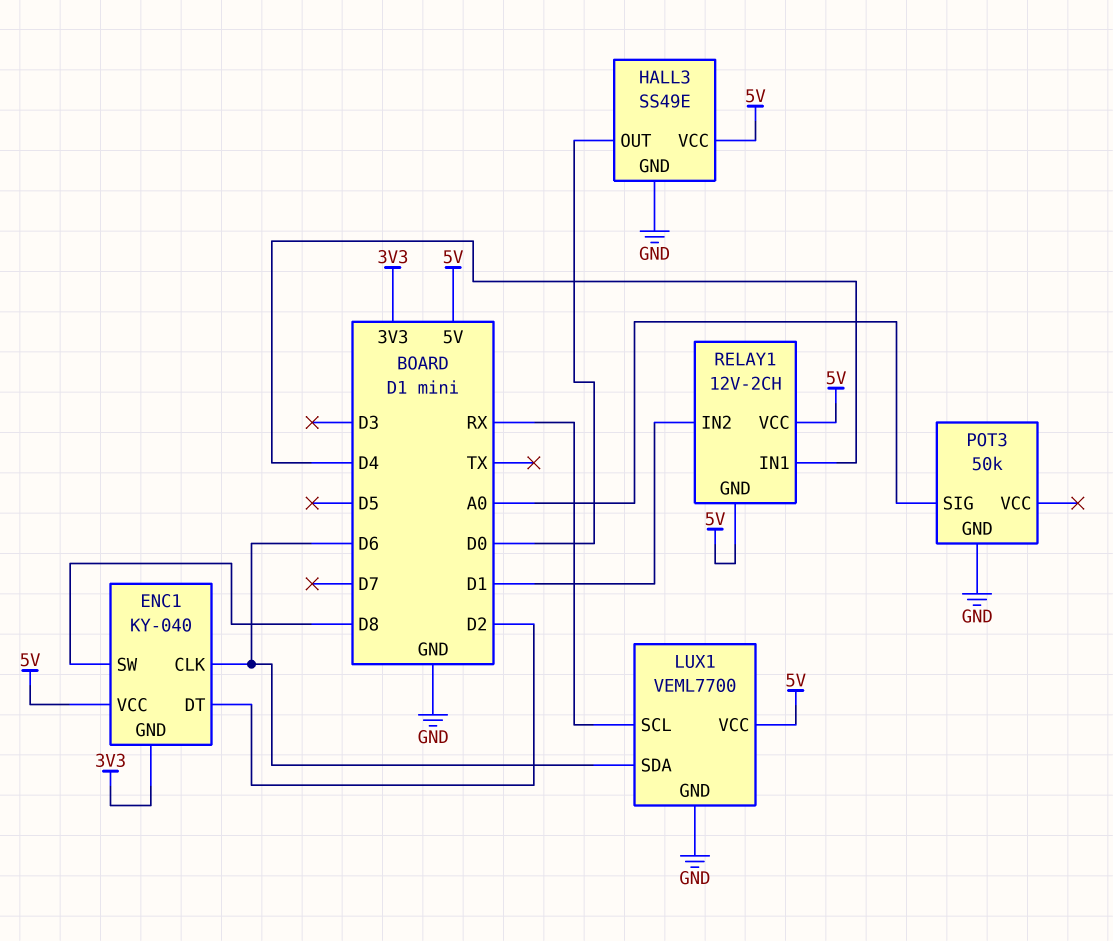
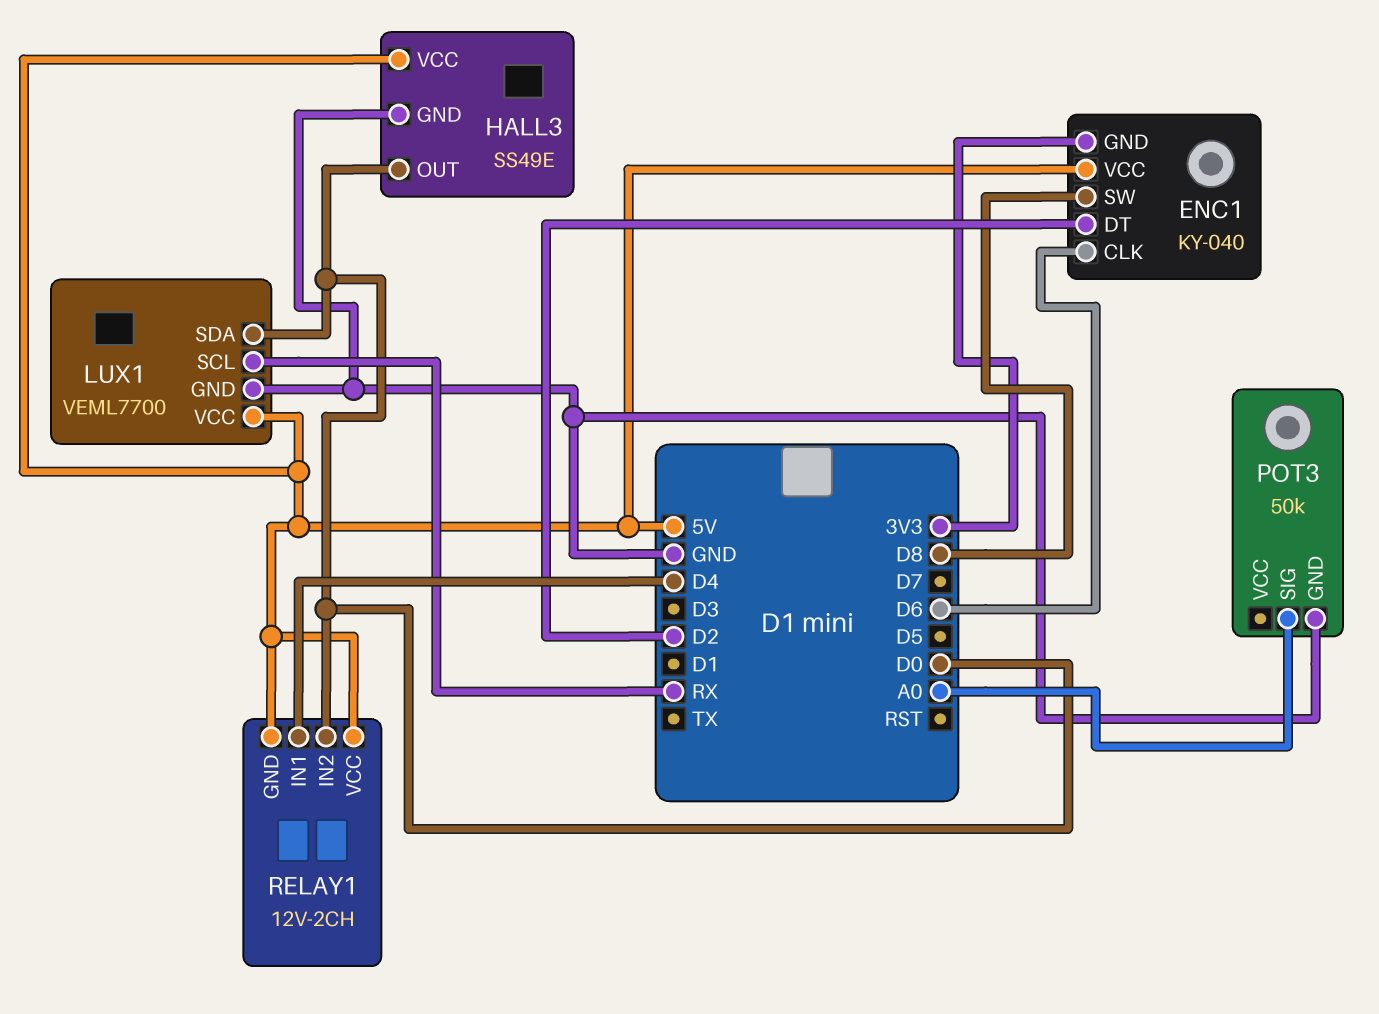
LUX1 pin SDA: D6 -> D0
RELAY1 pin IN2: D1 -> D0

